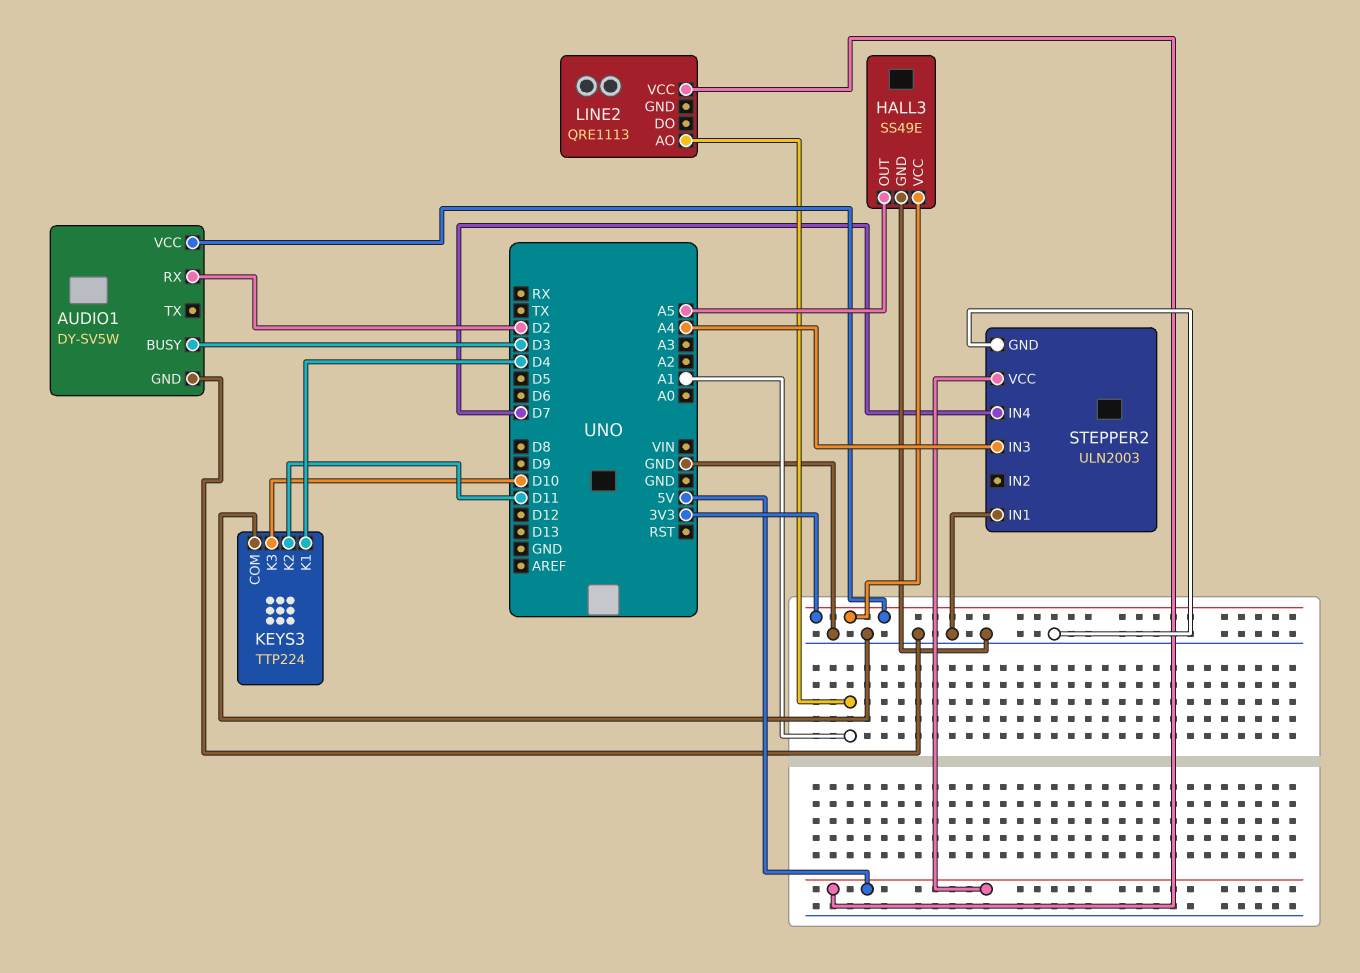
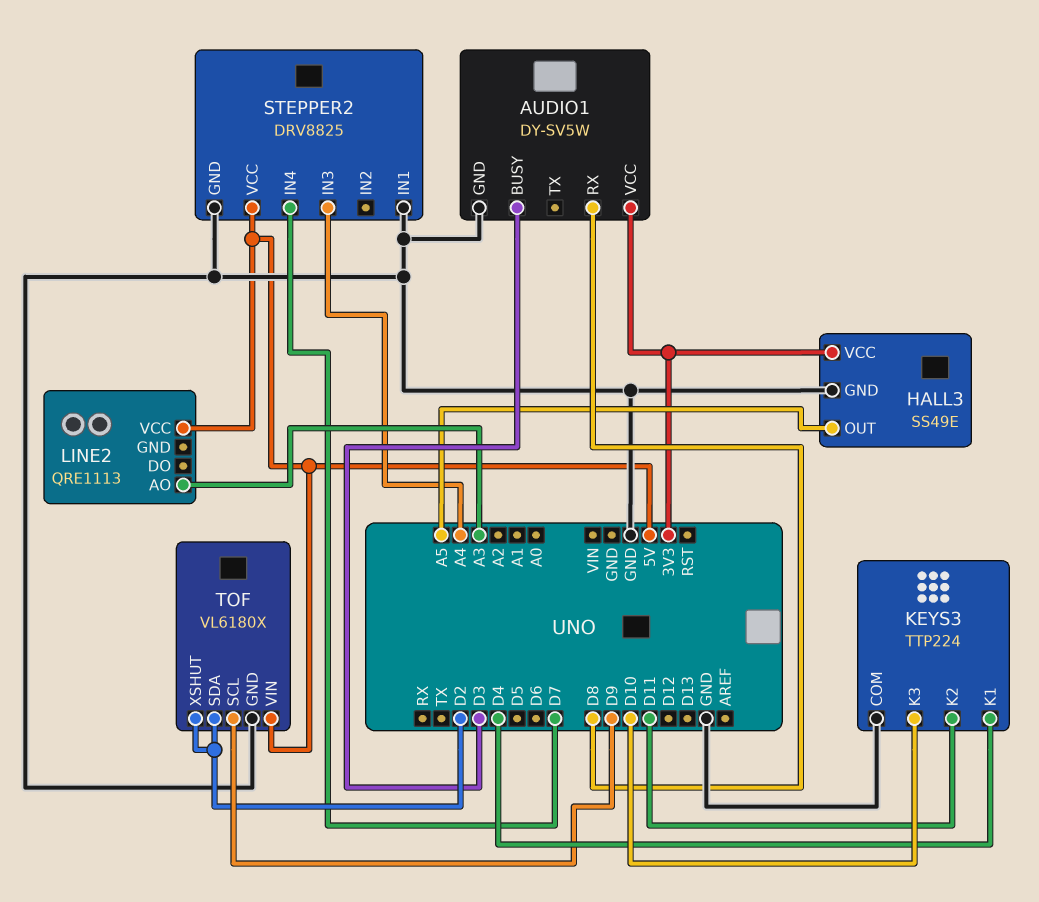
AUDIO1 pin RX: D2 -> D8
LINE2 pin AO: A1 -> A3
STEPPER2: ULN2003 -> DRV8825
TOF: none -> VL6180X
TOF pin GND: none -> GND
TOF pin SCL: none -> D9
TOF pin SDA: none -> D2
TOF pin VIN: none -> 5V
TOF pin XSHUT: none -> D2

